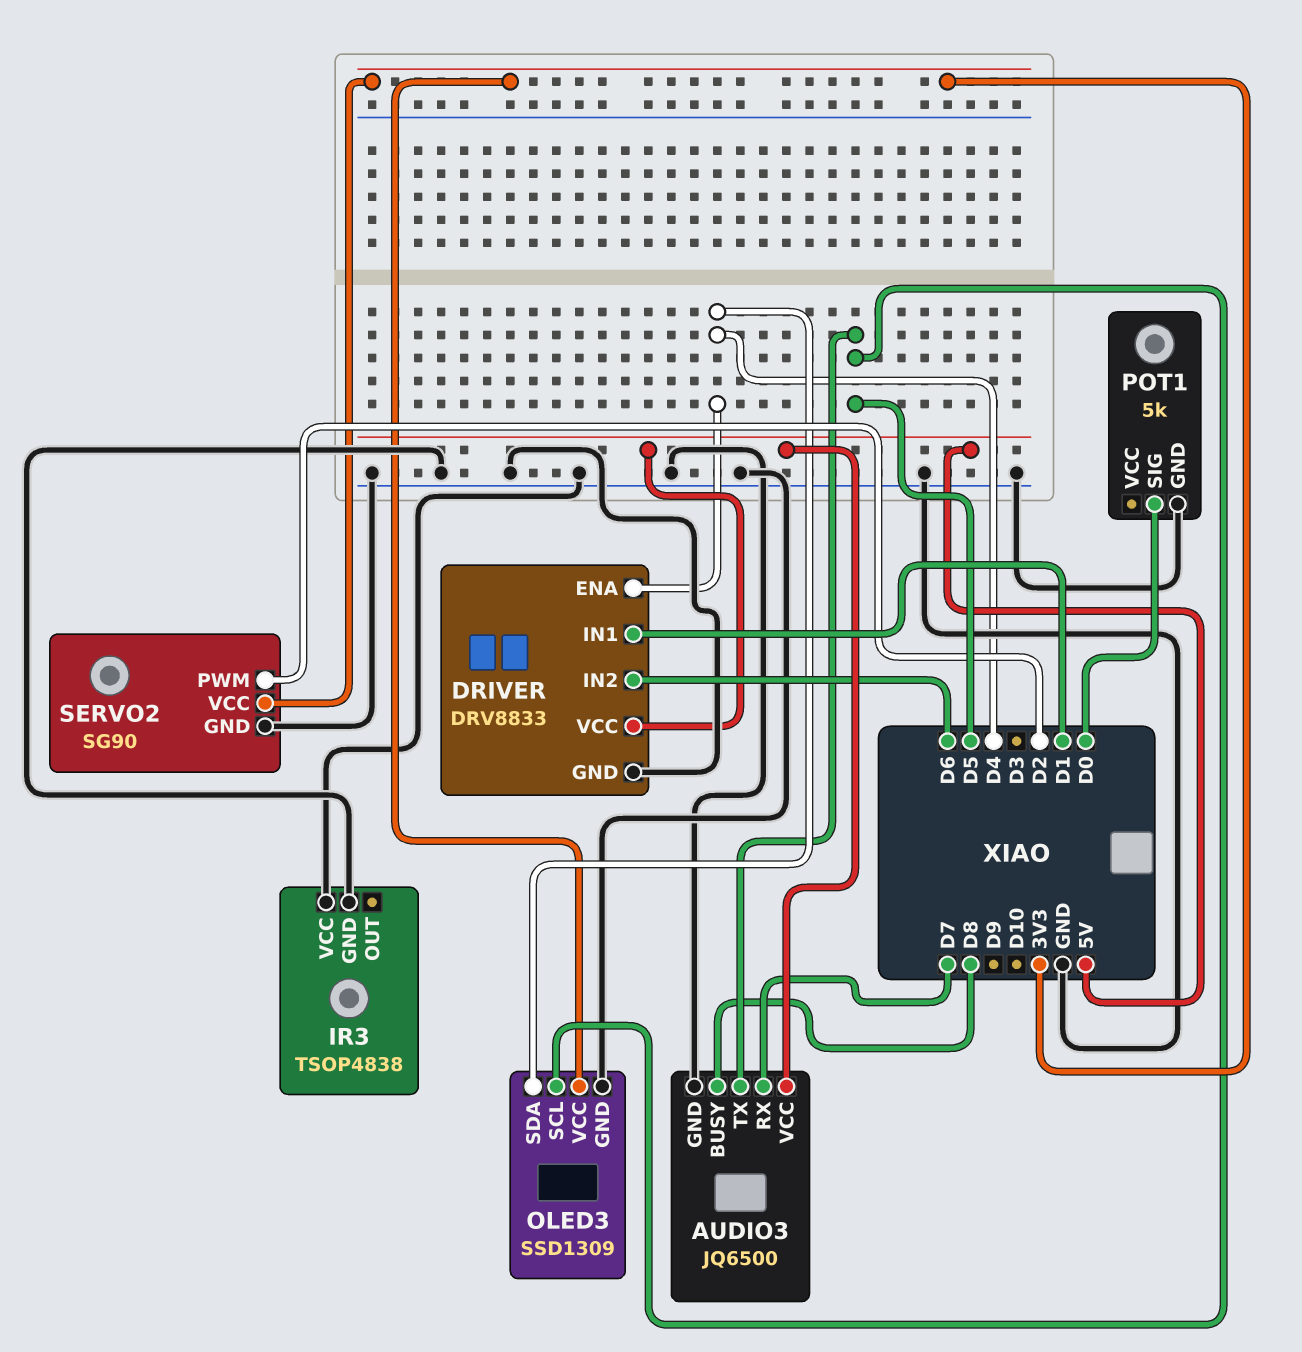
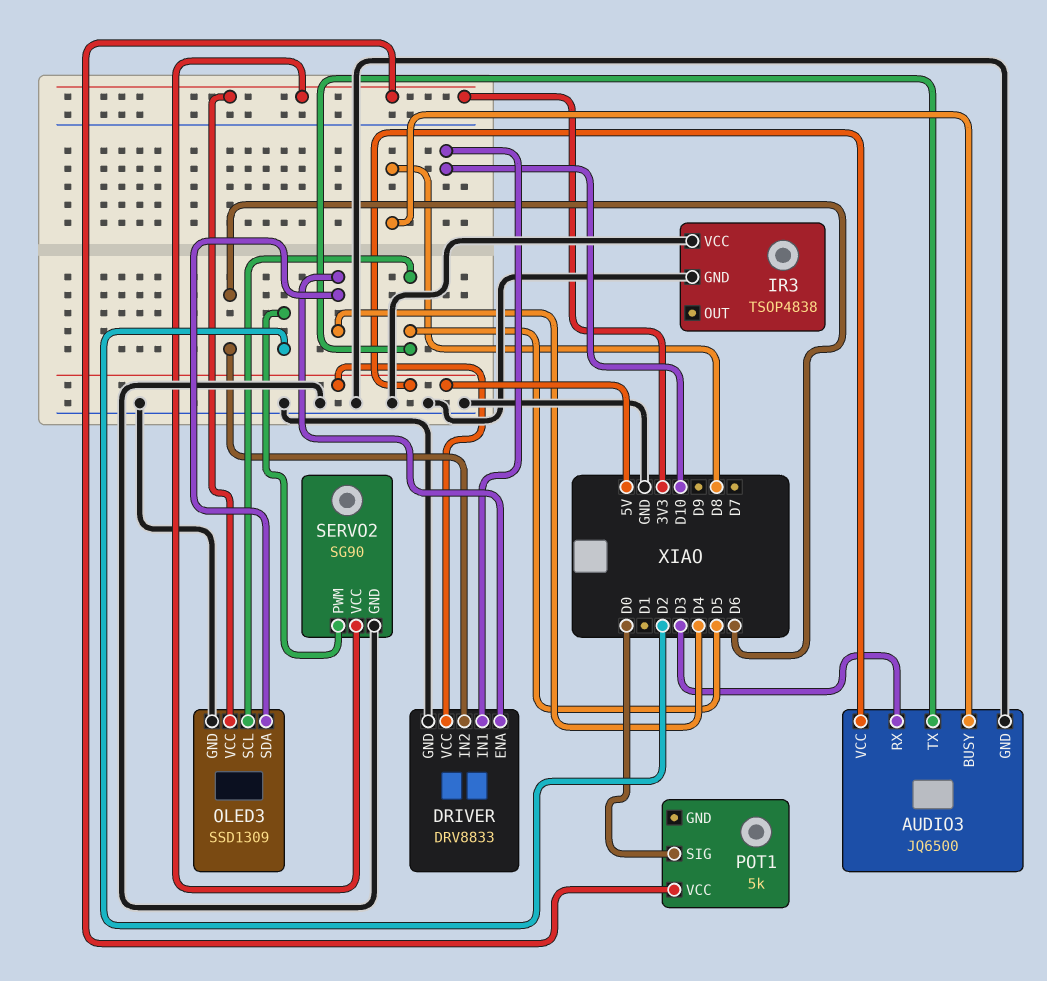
AUDIO3 pin RX: D7 -> D3
DRIVER pin IN1: D1 -> D10
POT1 pin GND: GND -> none
POT1 pin VCC: none -> 3V3

